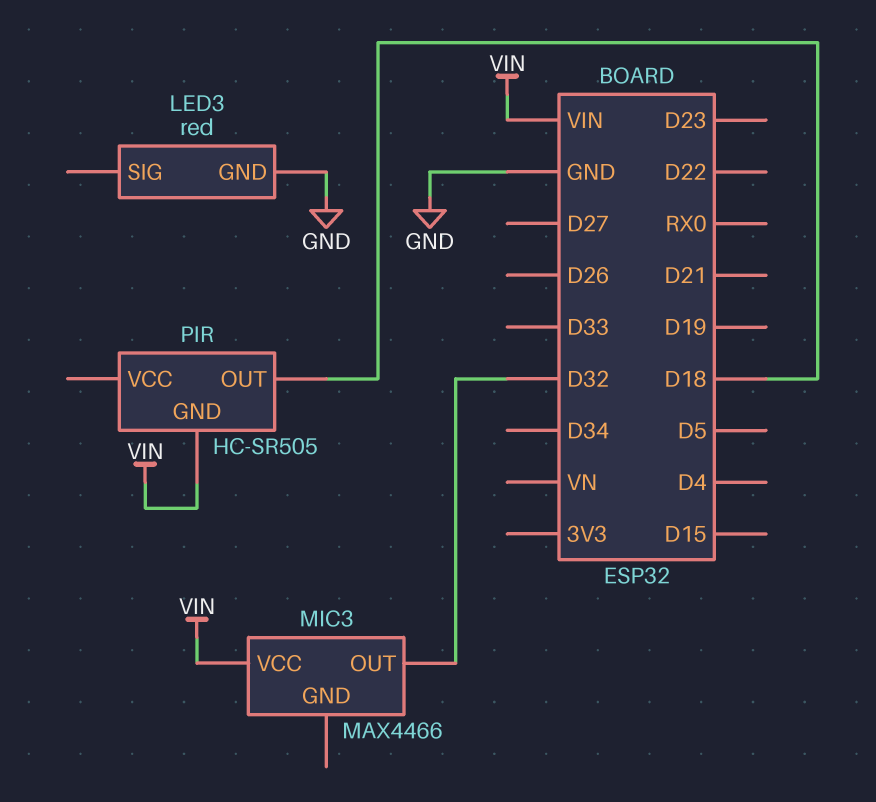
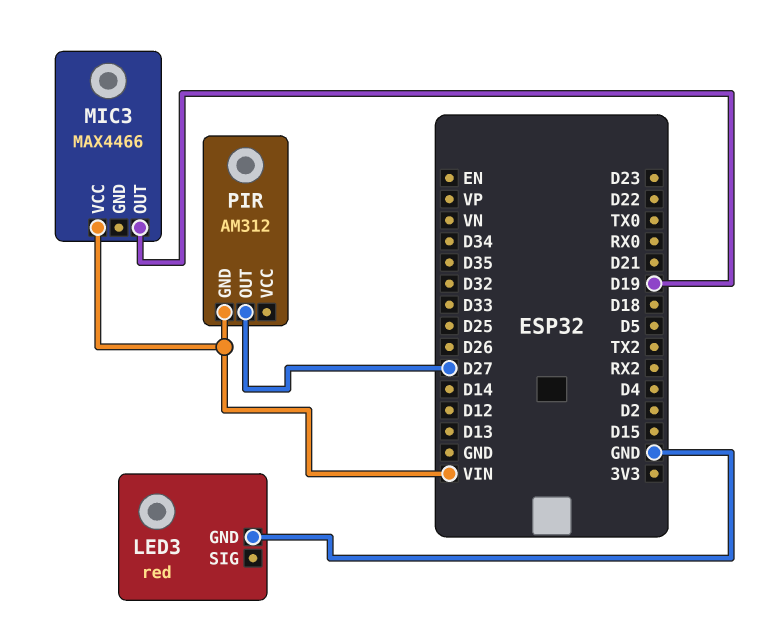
MIC3 pin OUT: D32 -> D19
PIR: HC-SR505 -> AM312
PIR pin OUT: D18 -> D27

